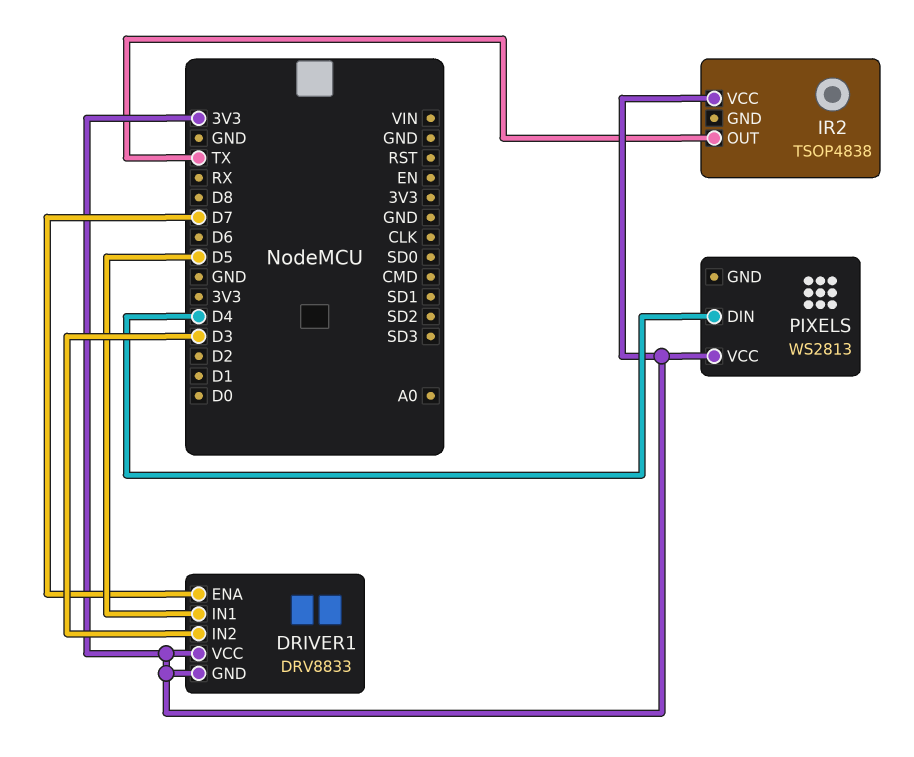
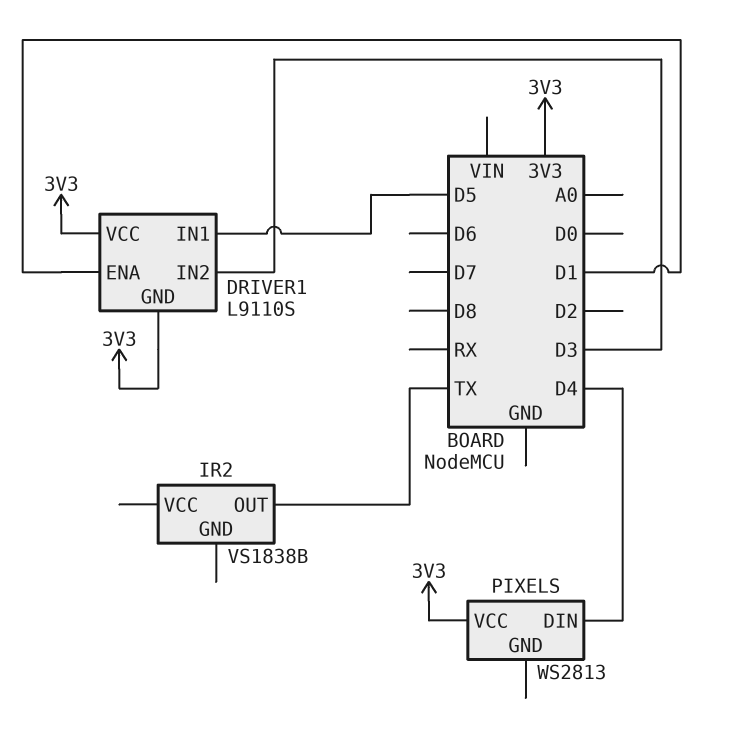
DRIVER1: DRV8833 -> L9110S
DRIVER1 pin ENA: D7 -> D1
IR2: TSOP4838 -> VS1838B
IR2 pin VCC: 3V3 -> none

